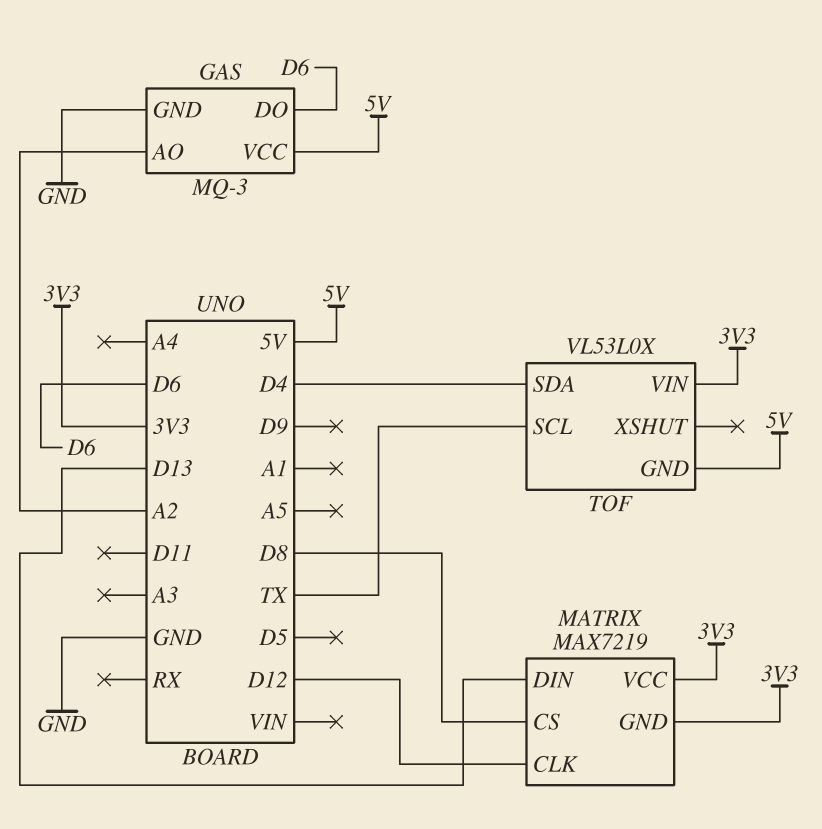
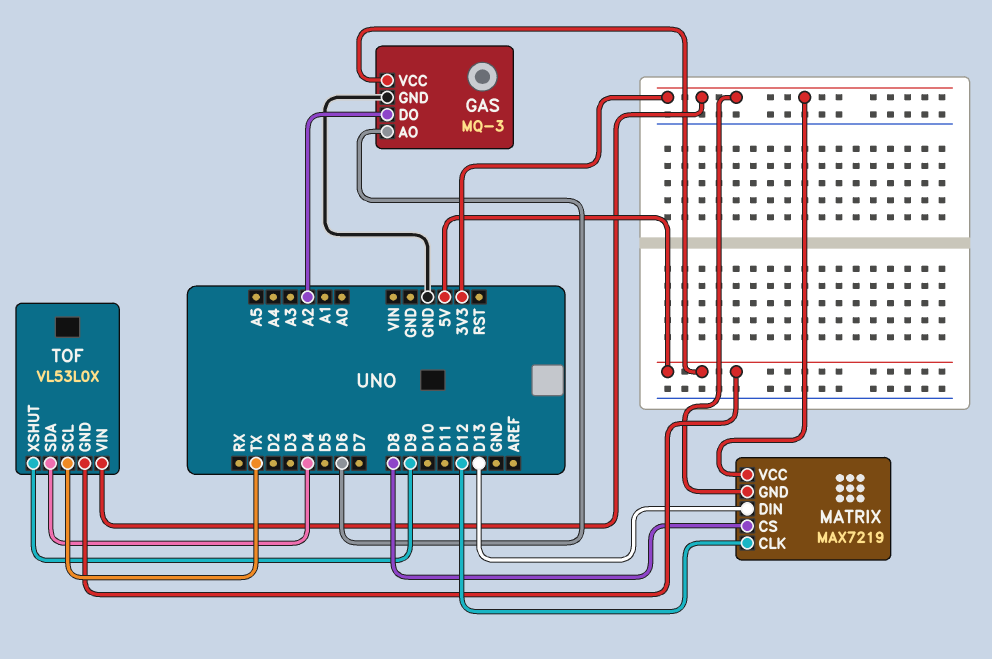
GAS pin AO: A2 -> D6
GAS pin DO: D6 -> A2
TOF pin XSHUT: none -> D9

